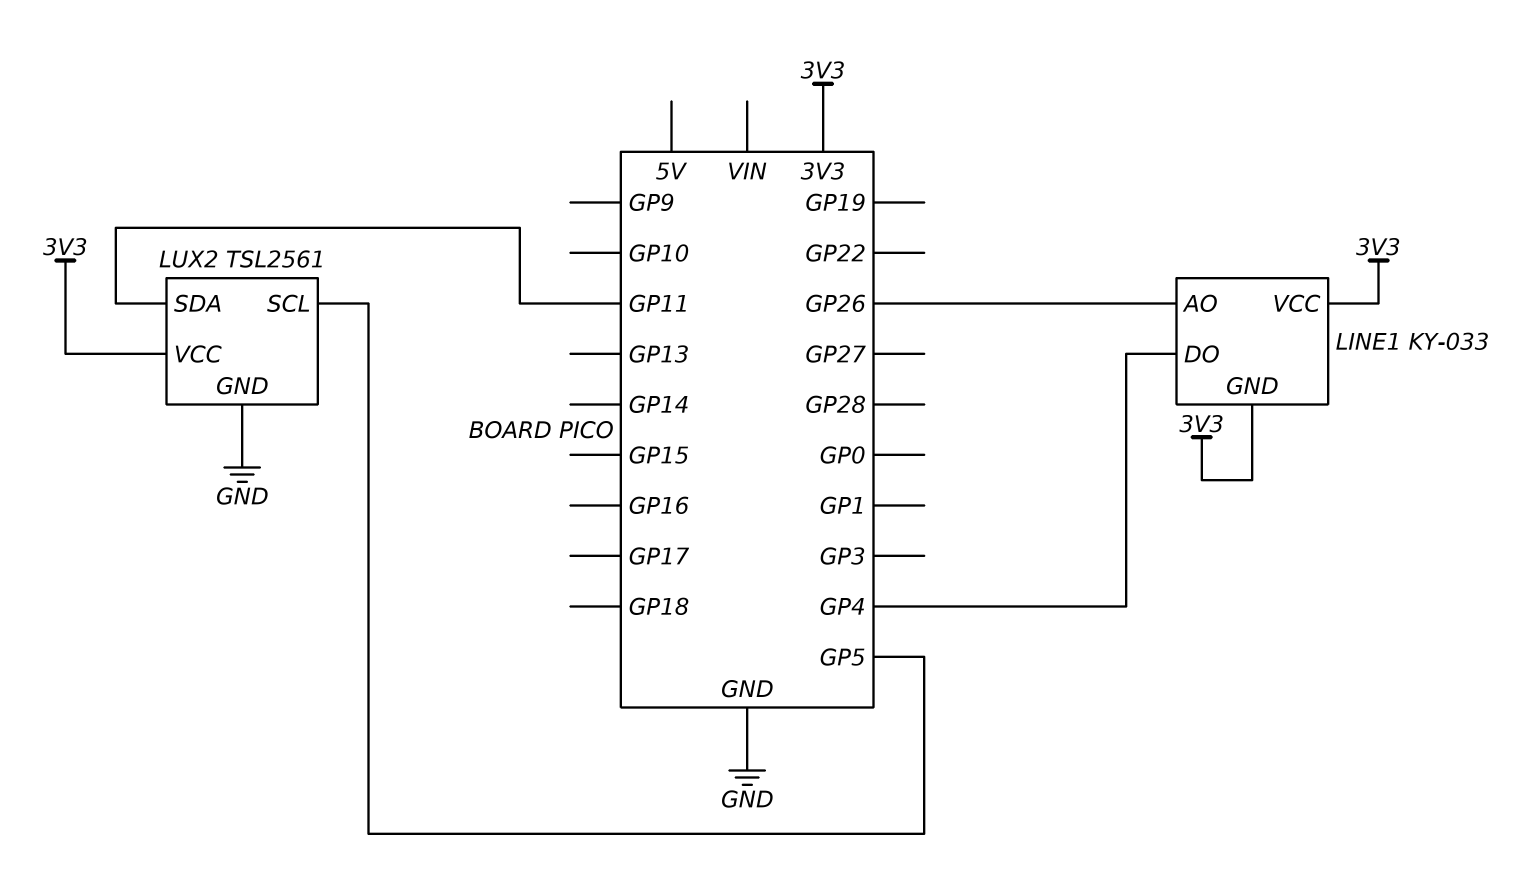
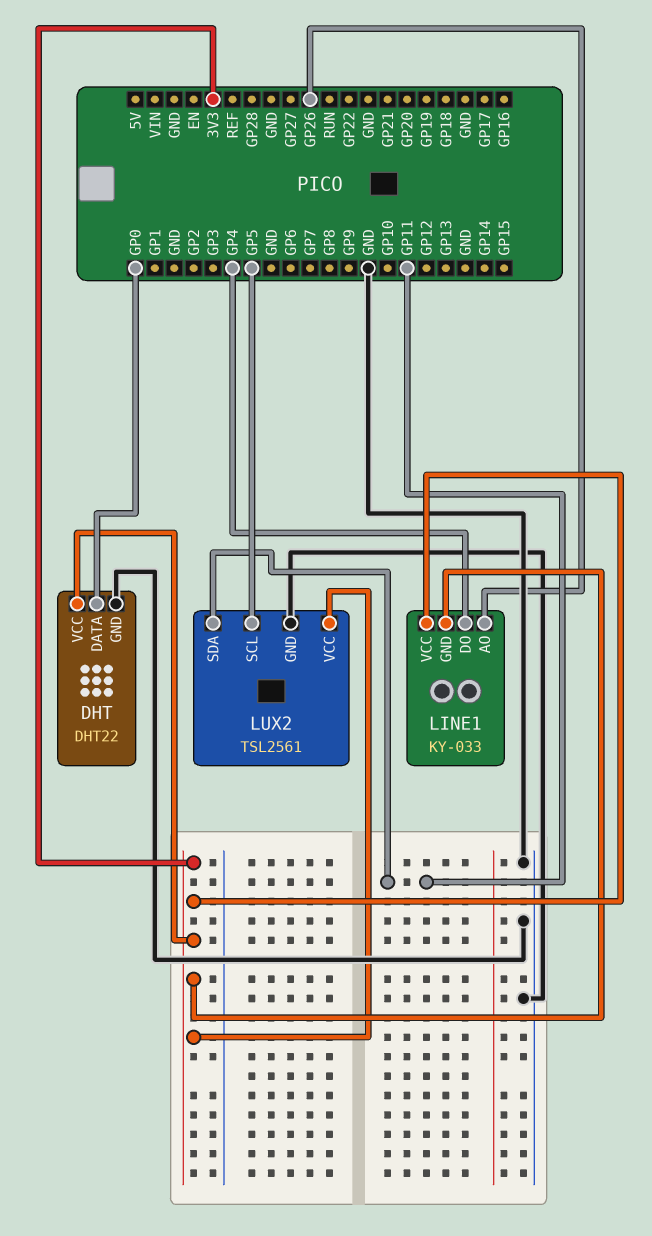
DHT: none -> DHT22
DHT pin DATA: none -> GP0
DHT pin GND: none -> GND
DHT pin VCC: none -> 3V3

